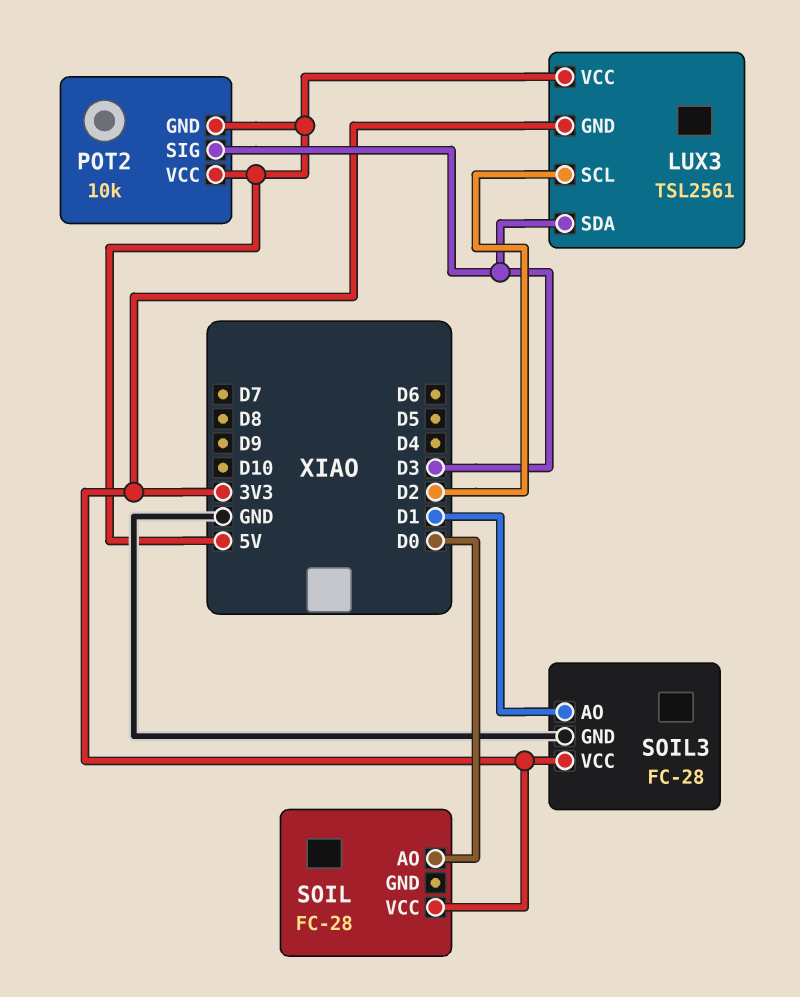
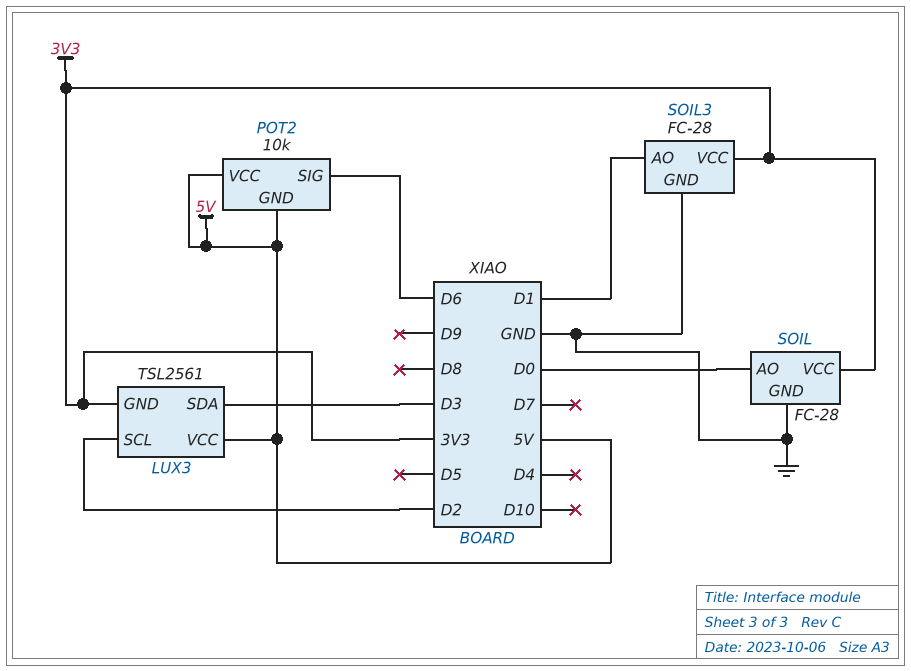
POT2 pin SIG: D3 -> D6
SOIL pin GND: none -> GND

